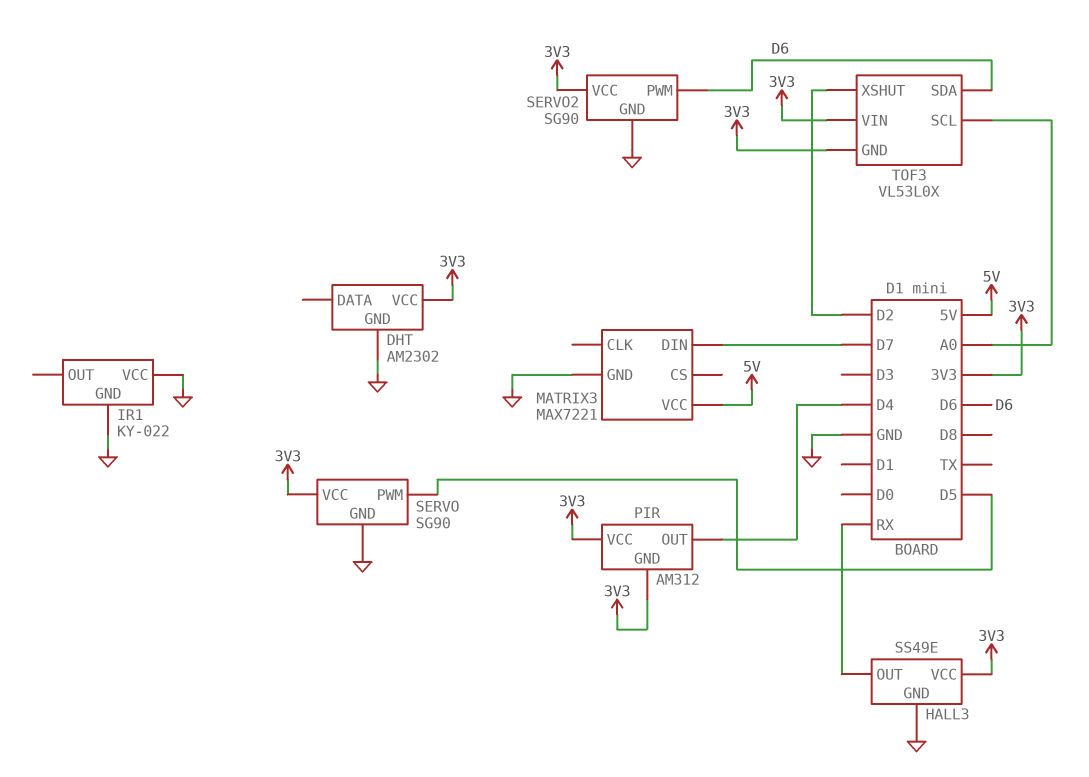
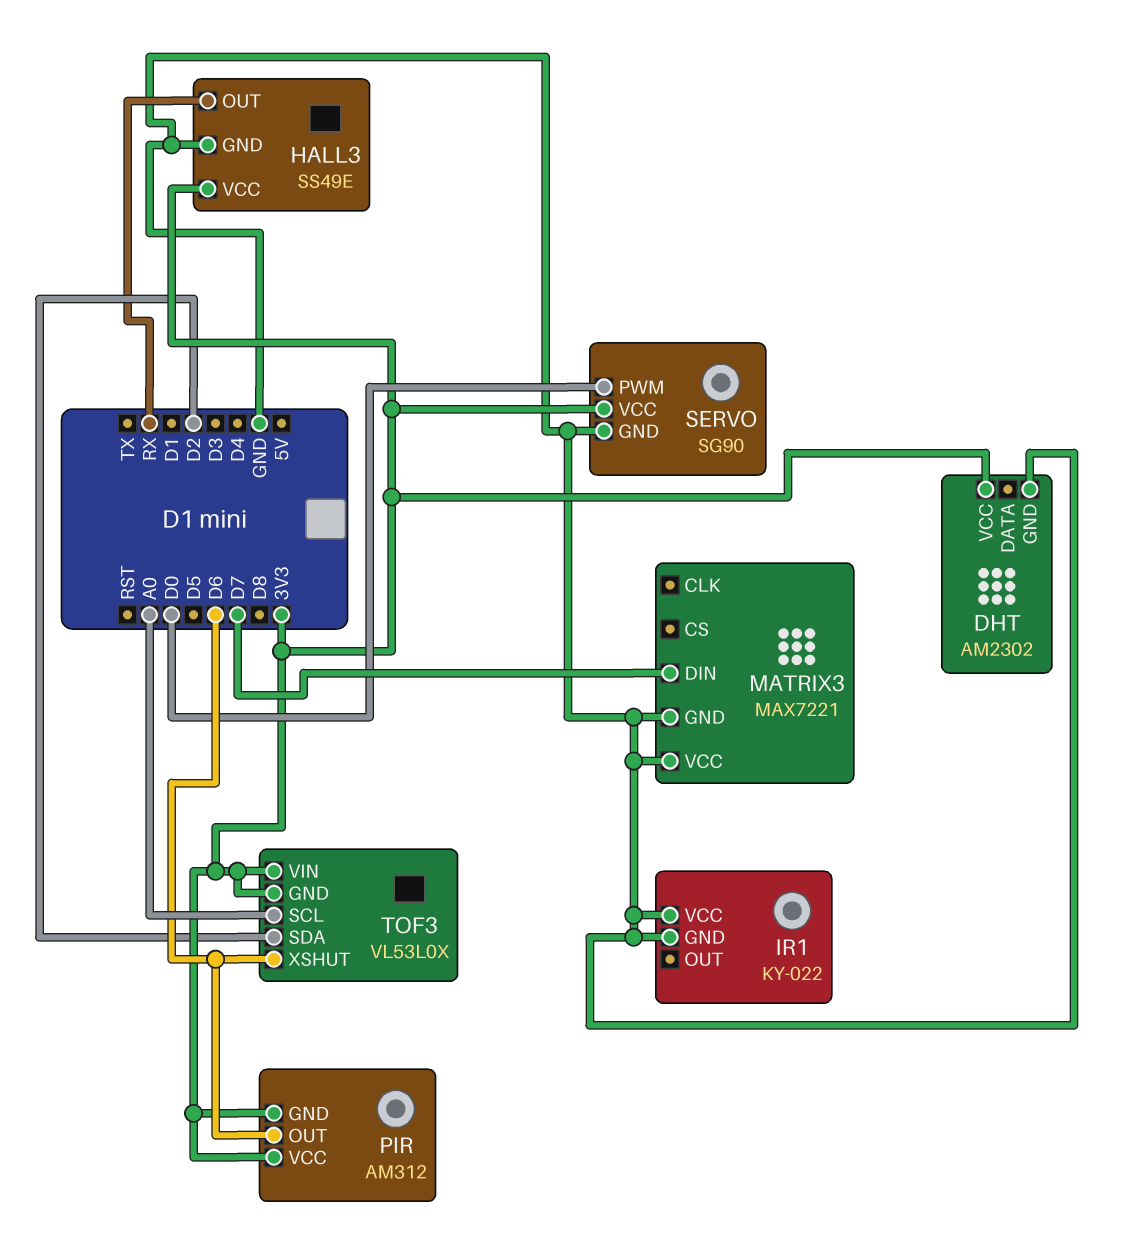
MATRIX3 pin VCC: 5V -> GND
PIR pin OUT: D4 -> D6
SERVO pin PWM: D5 -> D0
SERVO2: SG90 -> none
SERVO2 pin GND: GND -> none
SERVO2 pin PWM: D6 -> none
SERVO2 pin VCC: 3V3 -> none
TOF3 pin SDA: D6 -> D2
TOF3 pin XSHUT: D2 -> D6

